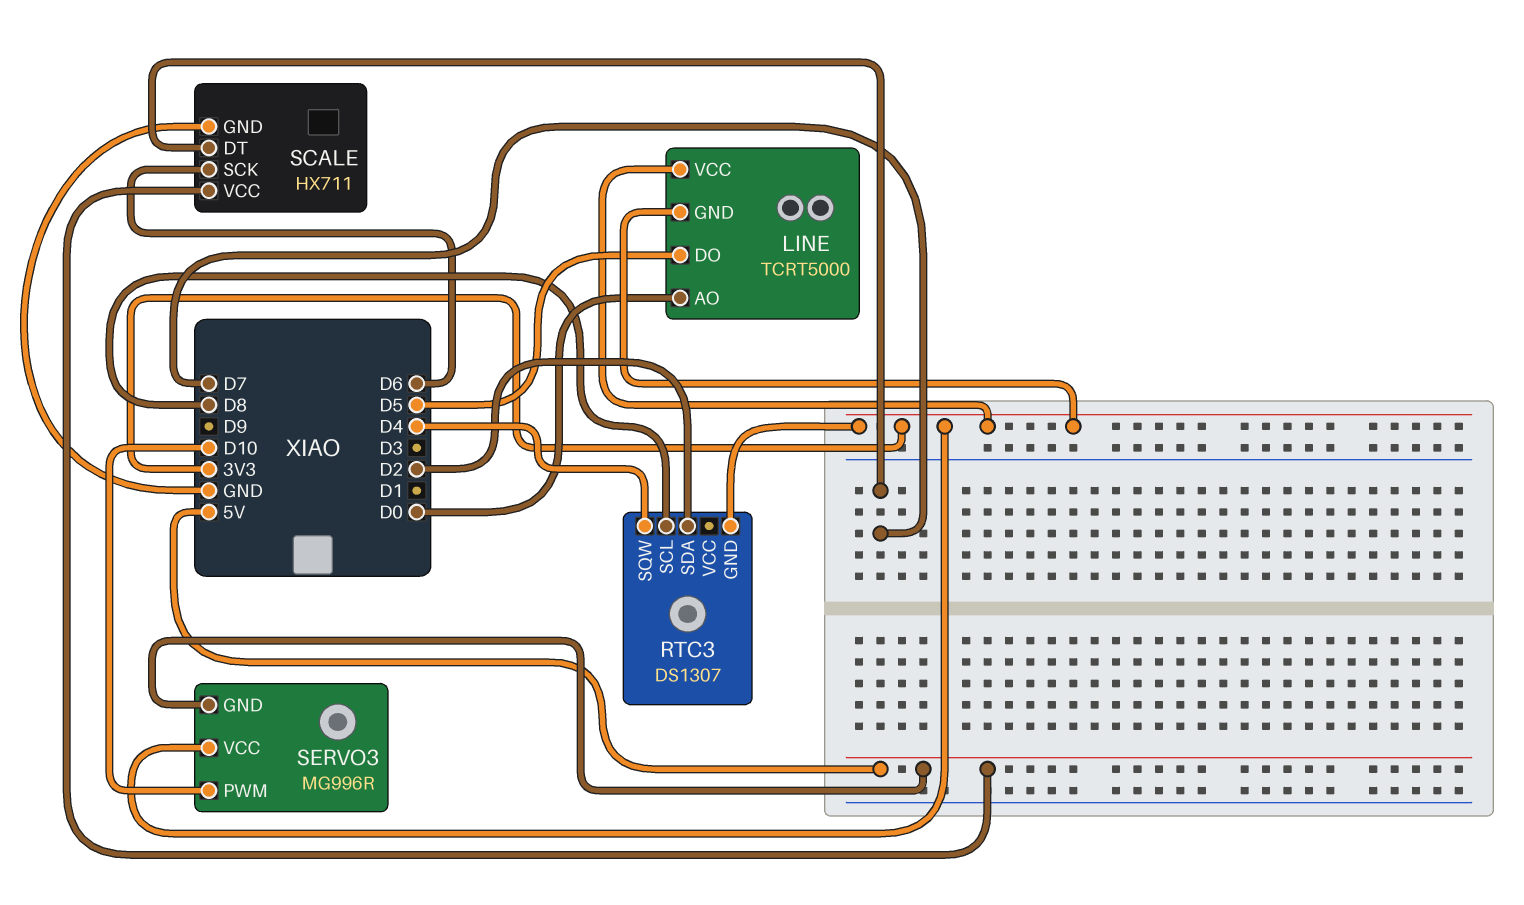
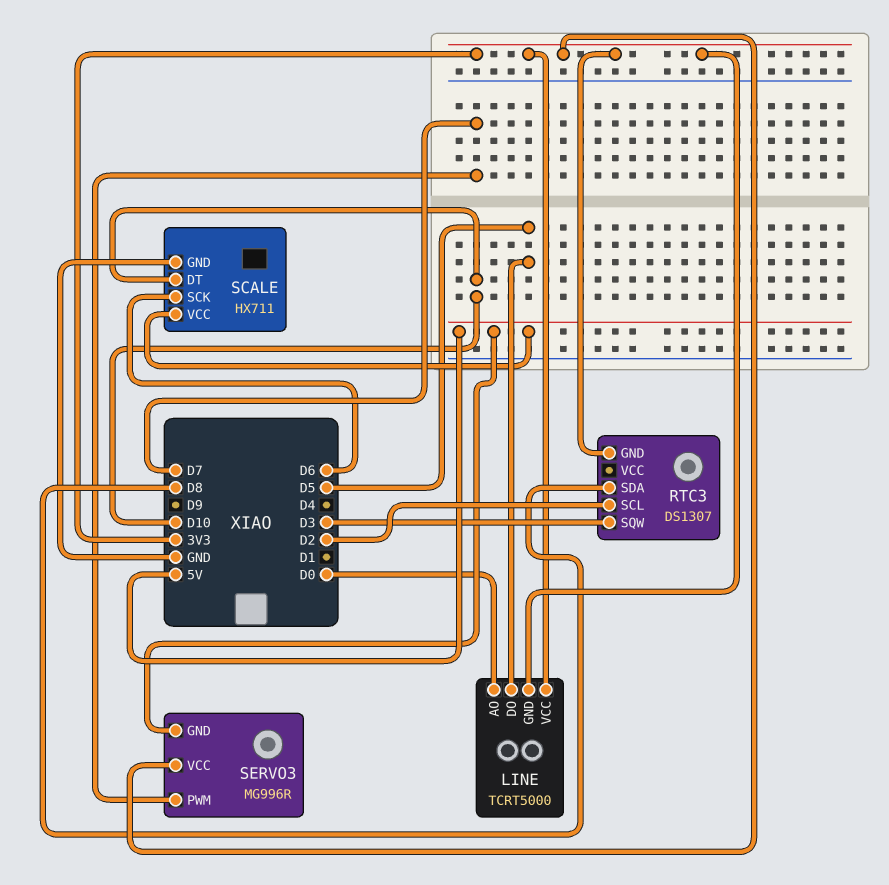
RTC3 pin SCL: D8 -> D2
RTC3 pin SDA: D2 -> D8
RTC3 pin SQW: D4 -> D3
SCALE pin DT: D7 -> D10
SERVO3 pin PWM: D10 -> D7

